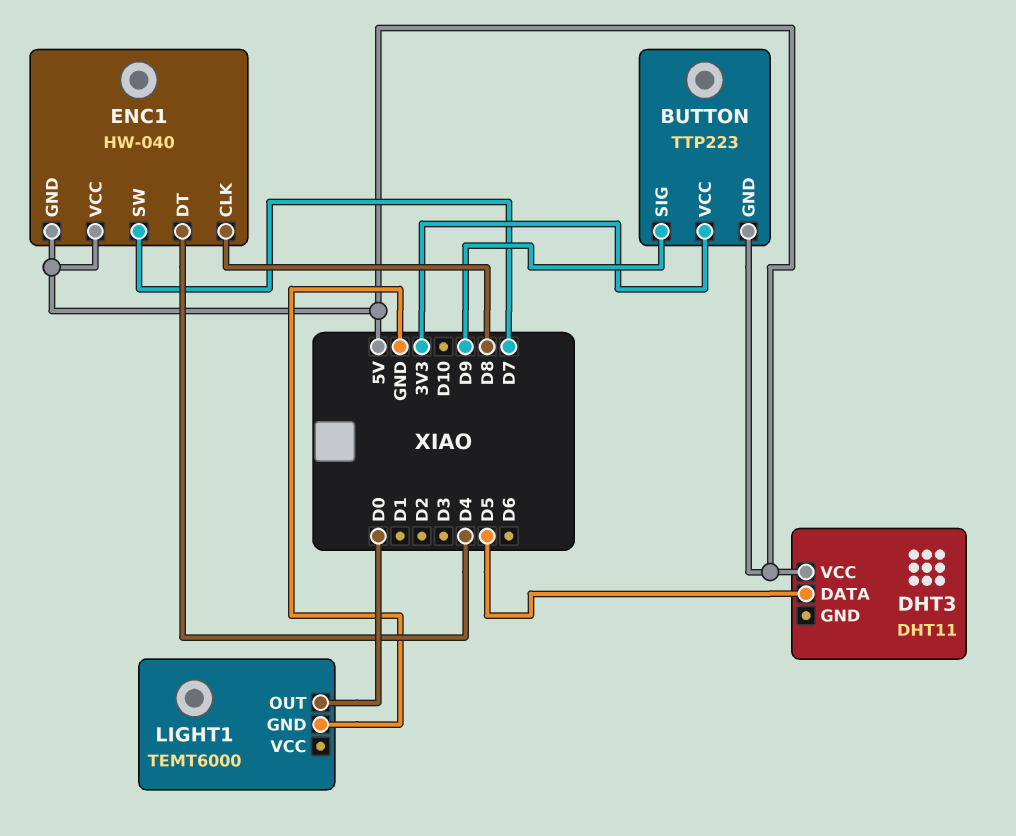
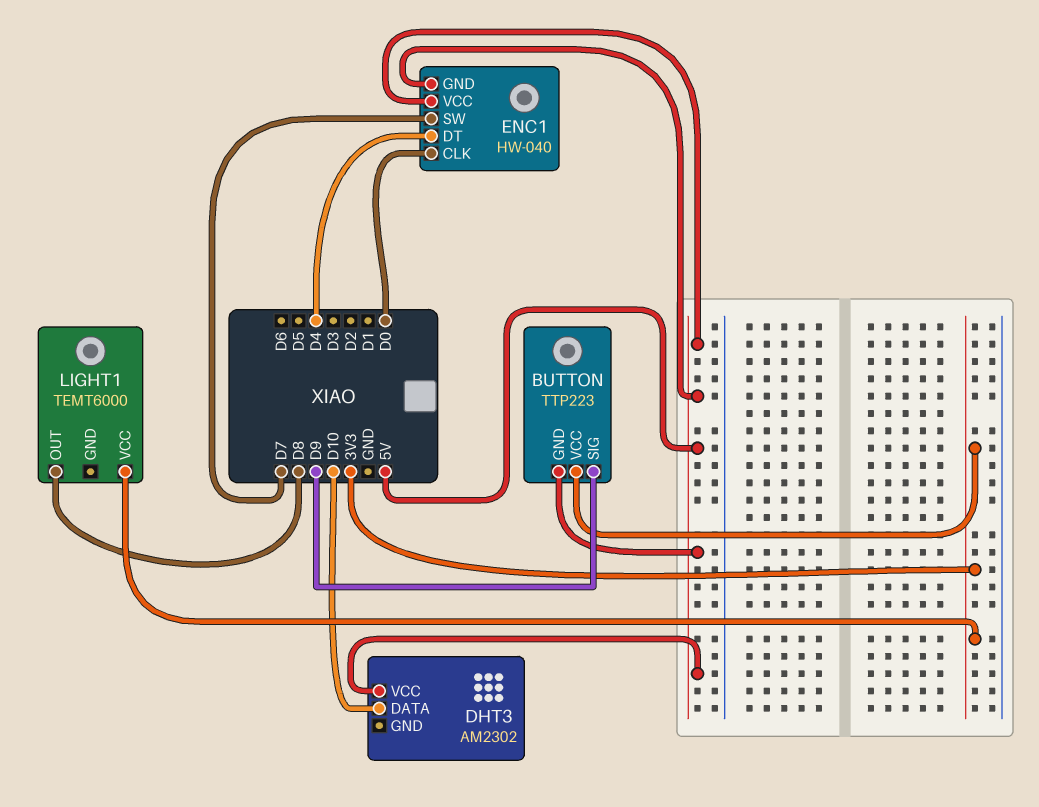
DHT3: DHT11 -> AM2302
DHT3 pin DATA: D5 -> D10
ENC1 pin CLK: D8 -> D0
LIGHT1 pin GND: GND -> none
LIGHT1 pin OUT: D0 -> D8
LIGHT1 pin VCC: none -> 3V3

